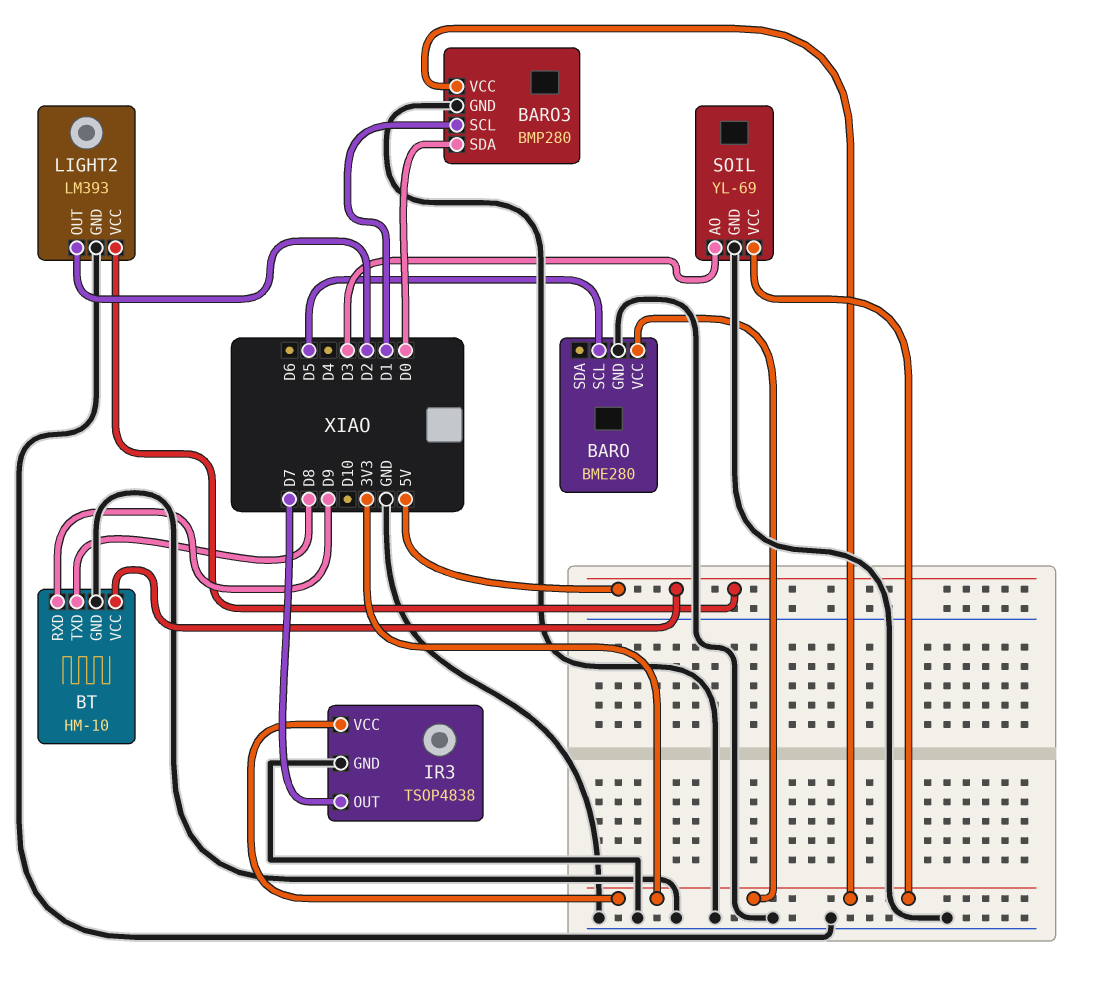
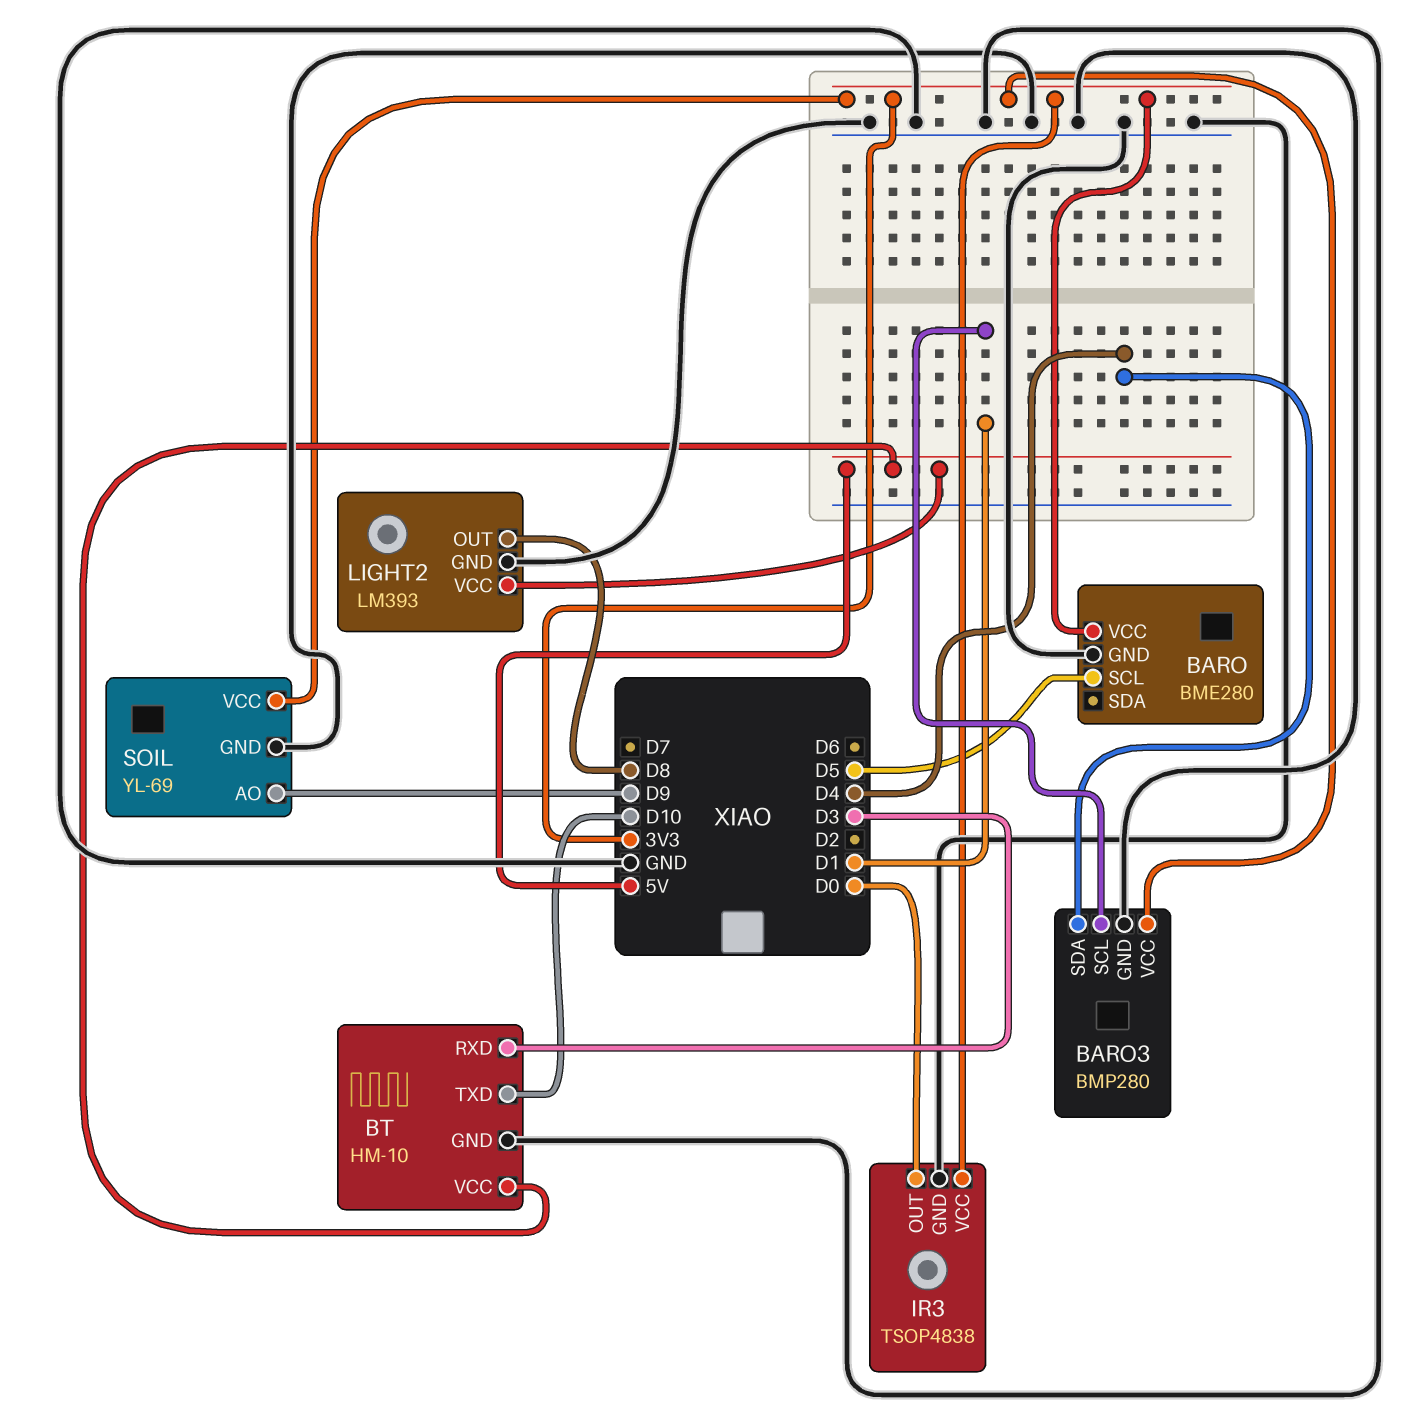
BARO3 pin SDA: D0 -> D4
BT pin RXD: D9 -> D3
BT pin TXD: D8 -> D10
IR3 pin OUT: D7 -> D0
LIGHT2 pin OUT: D2 -> D8
SOIL pin AO: D3 -> D9

